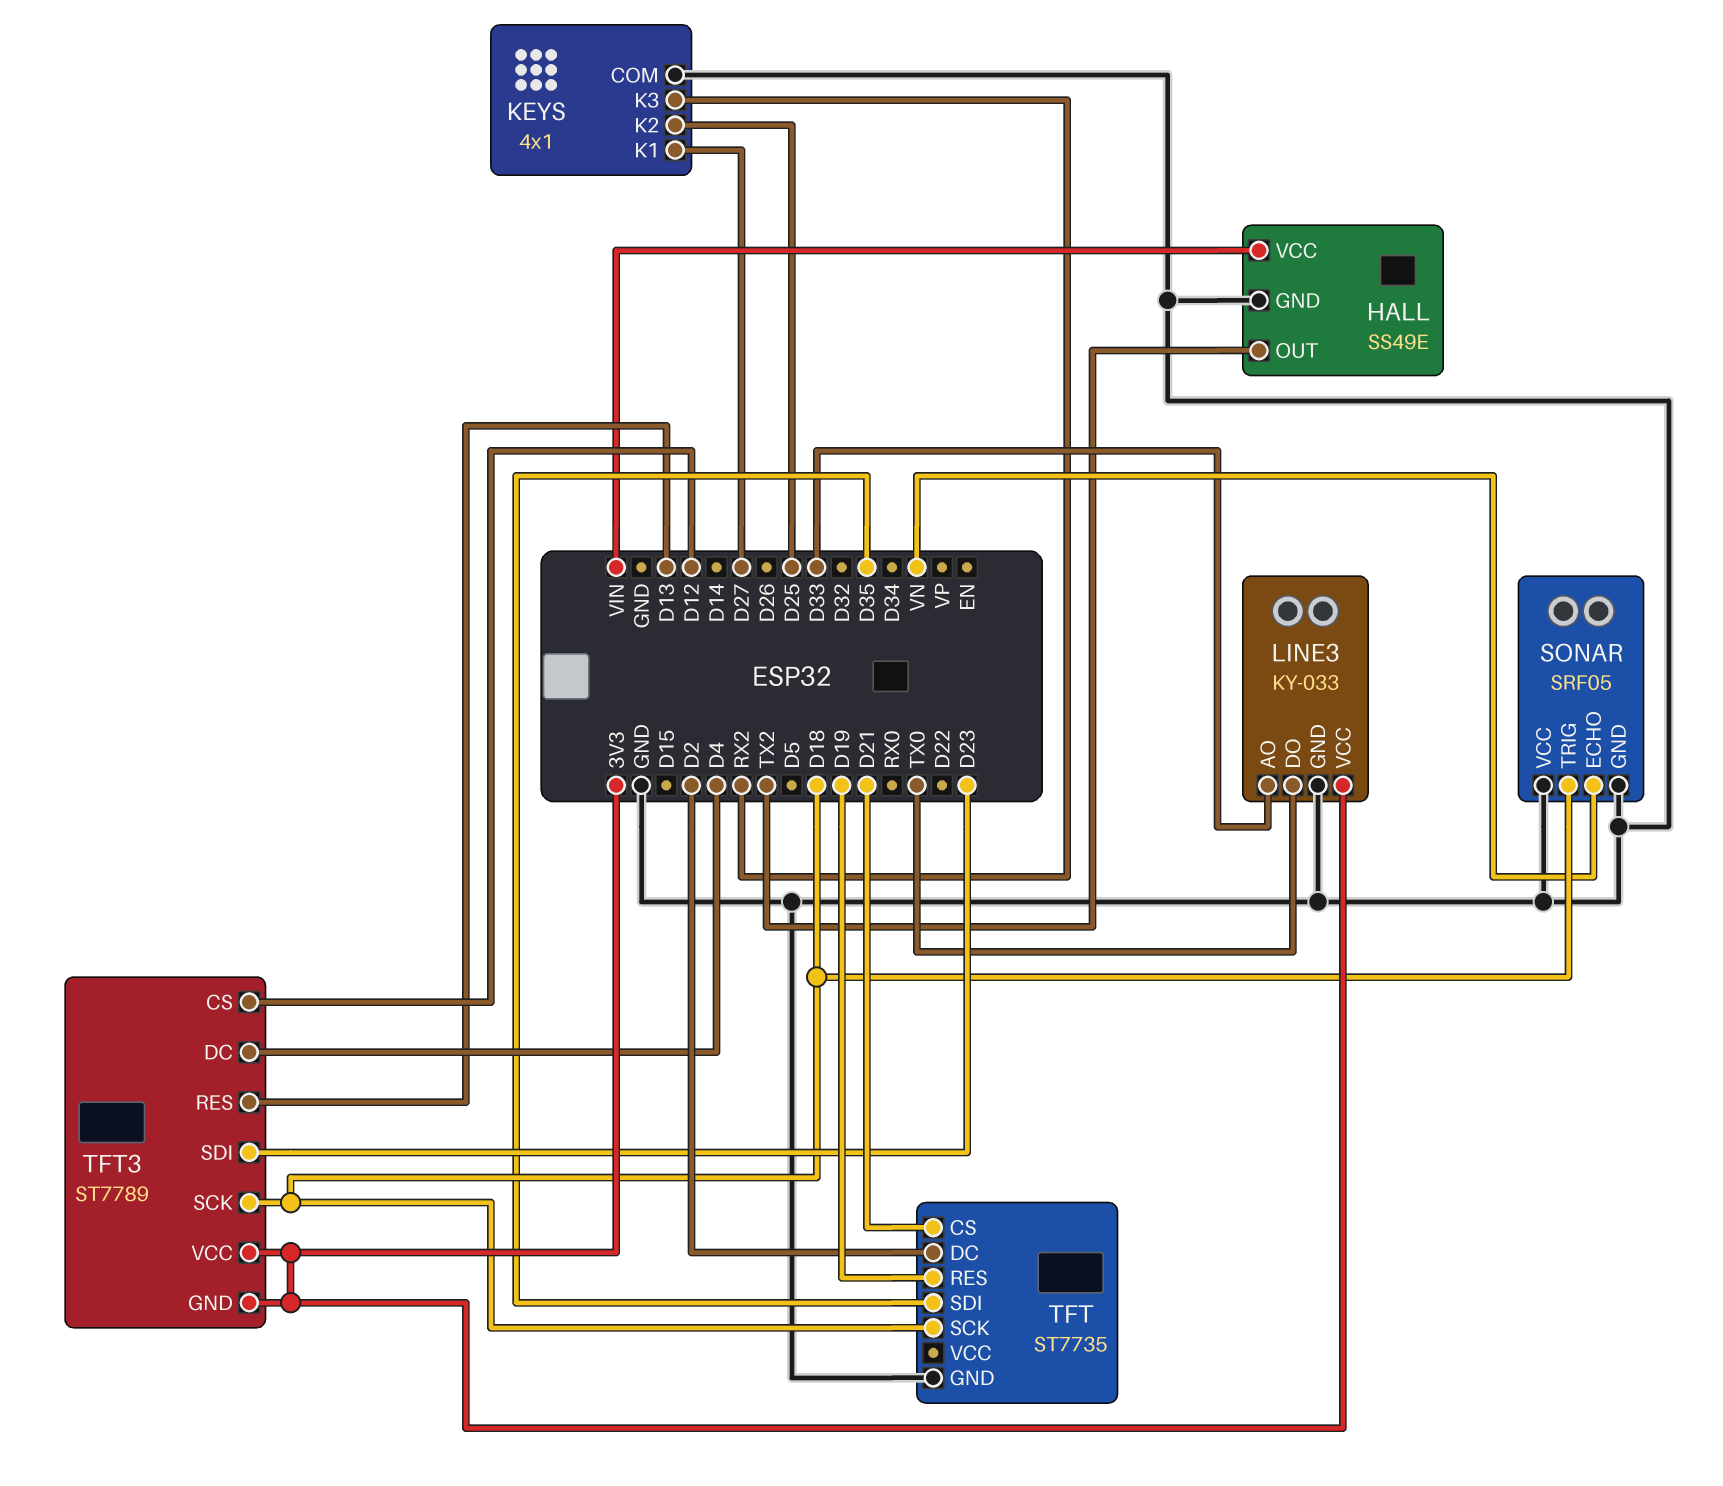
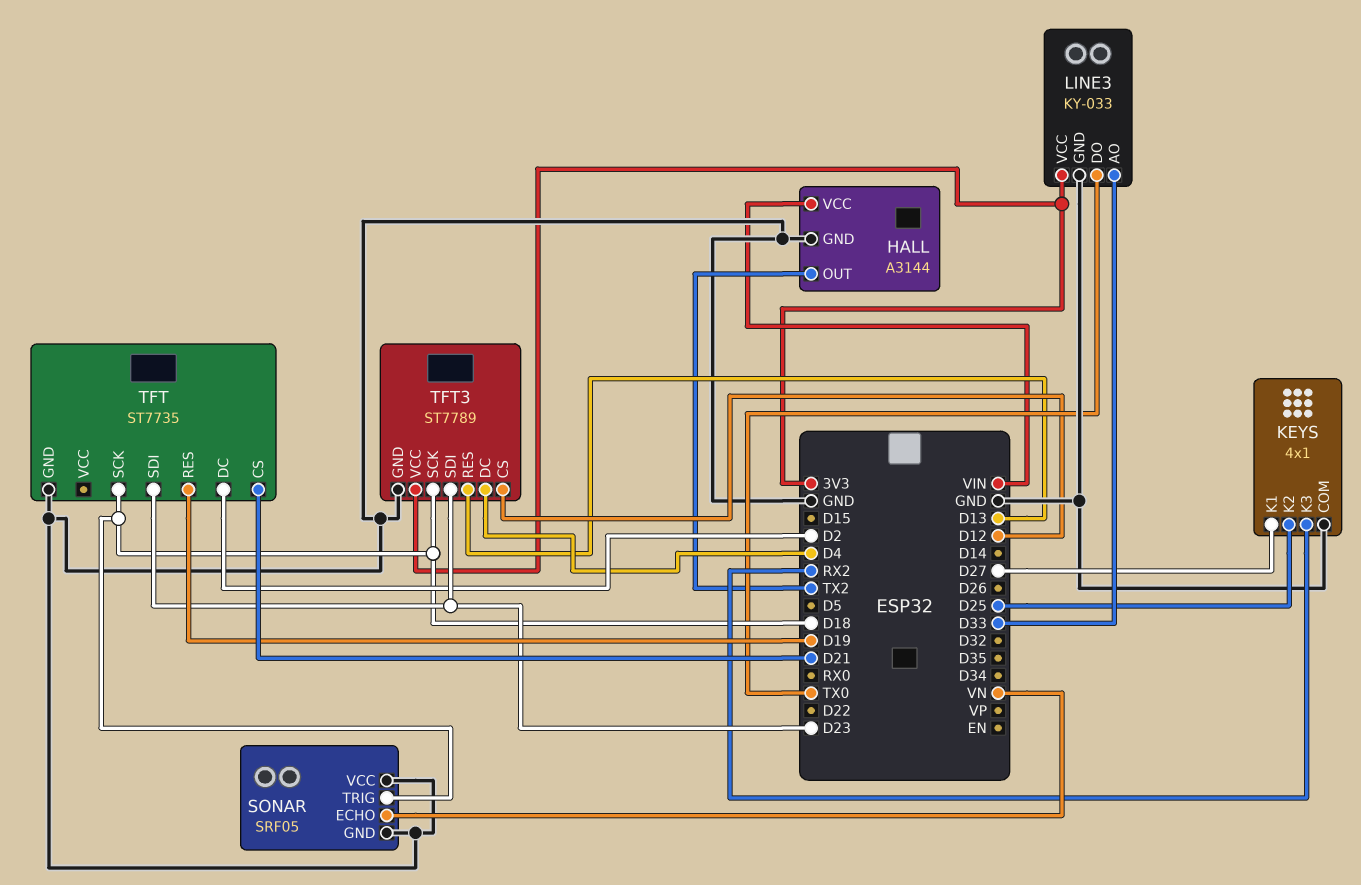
HALL: SS49E -> A3144
TFT pin SDI: D35 -> D23
TFT3 pin GND: 3V3 -> GND

